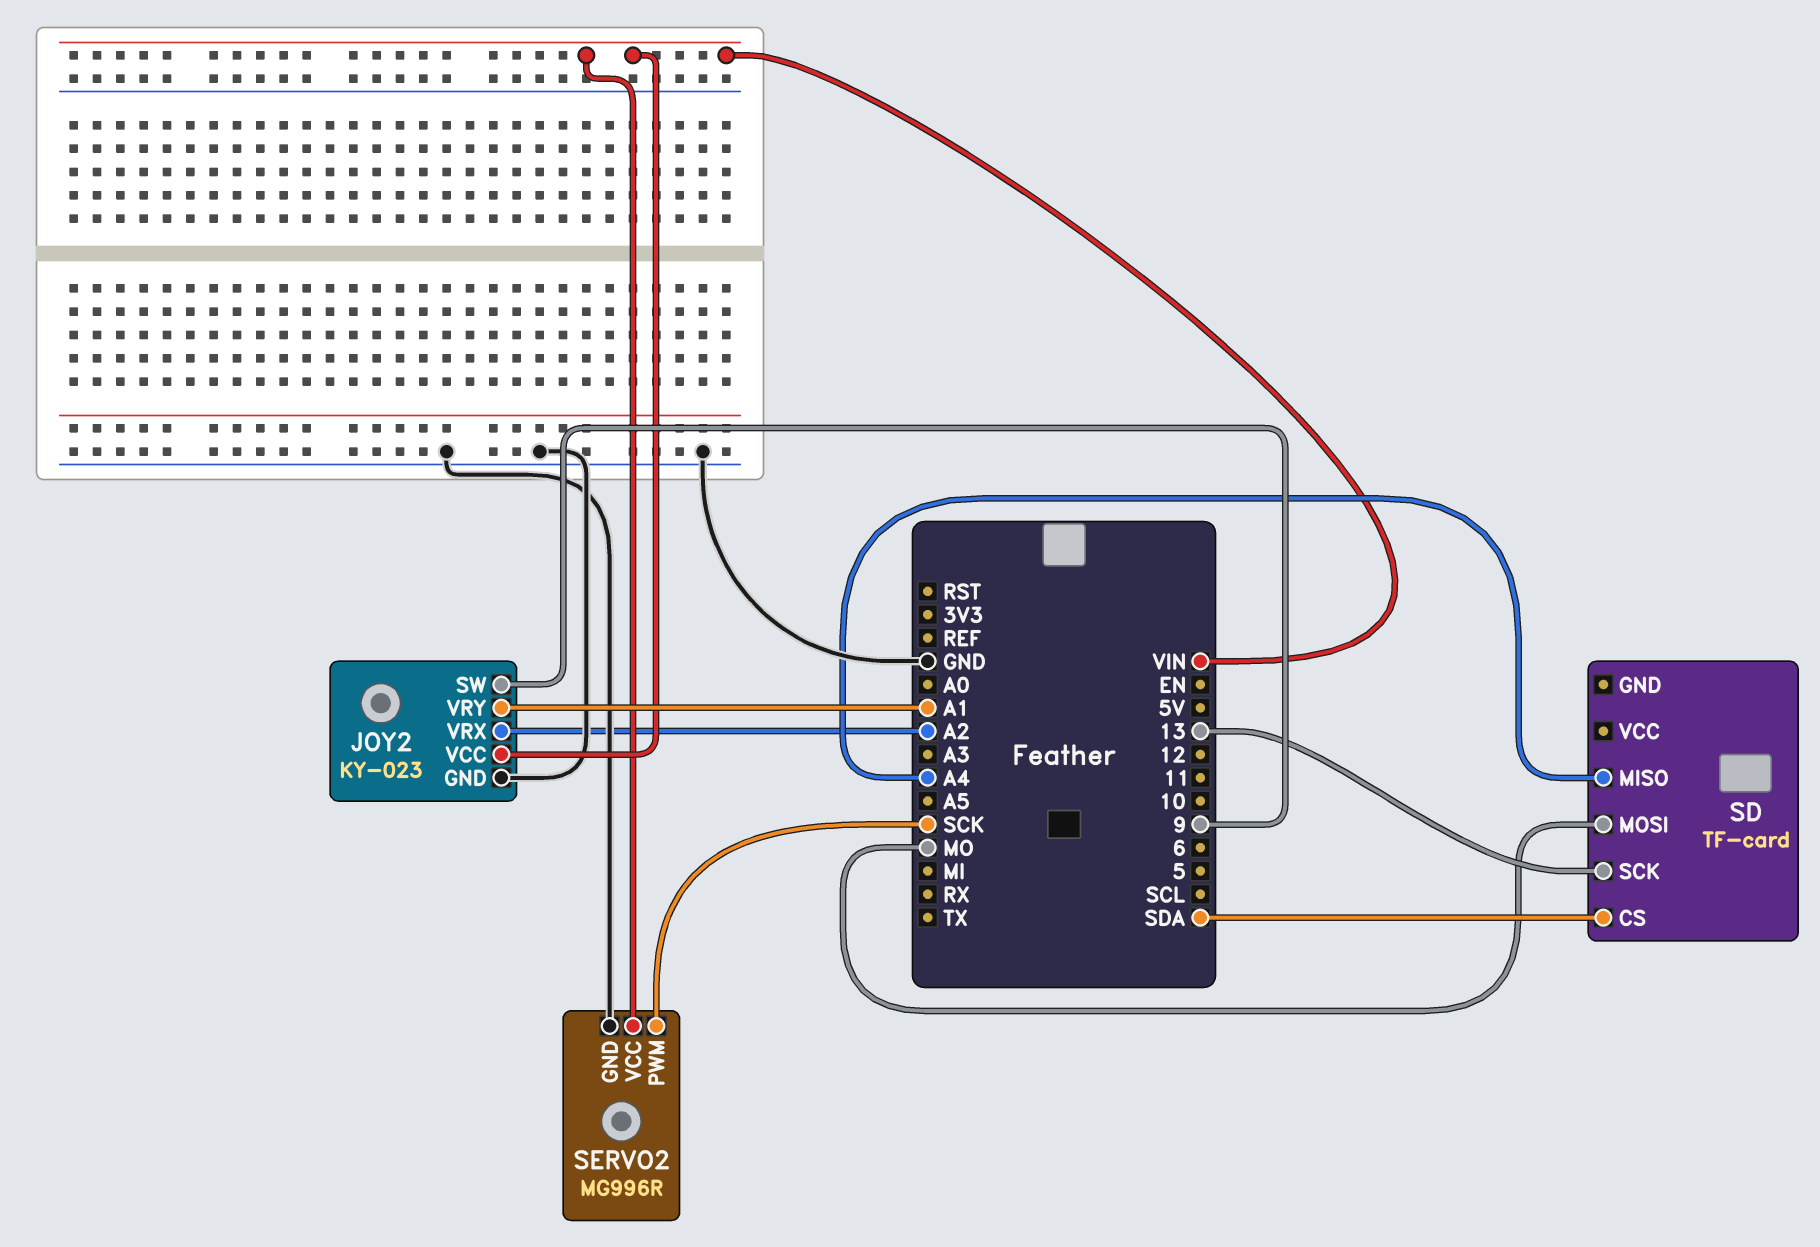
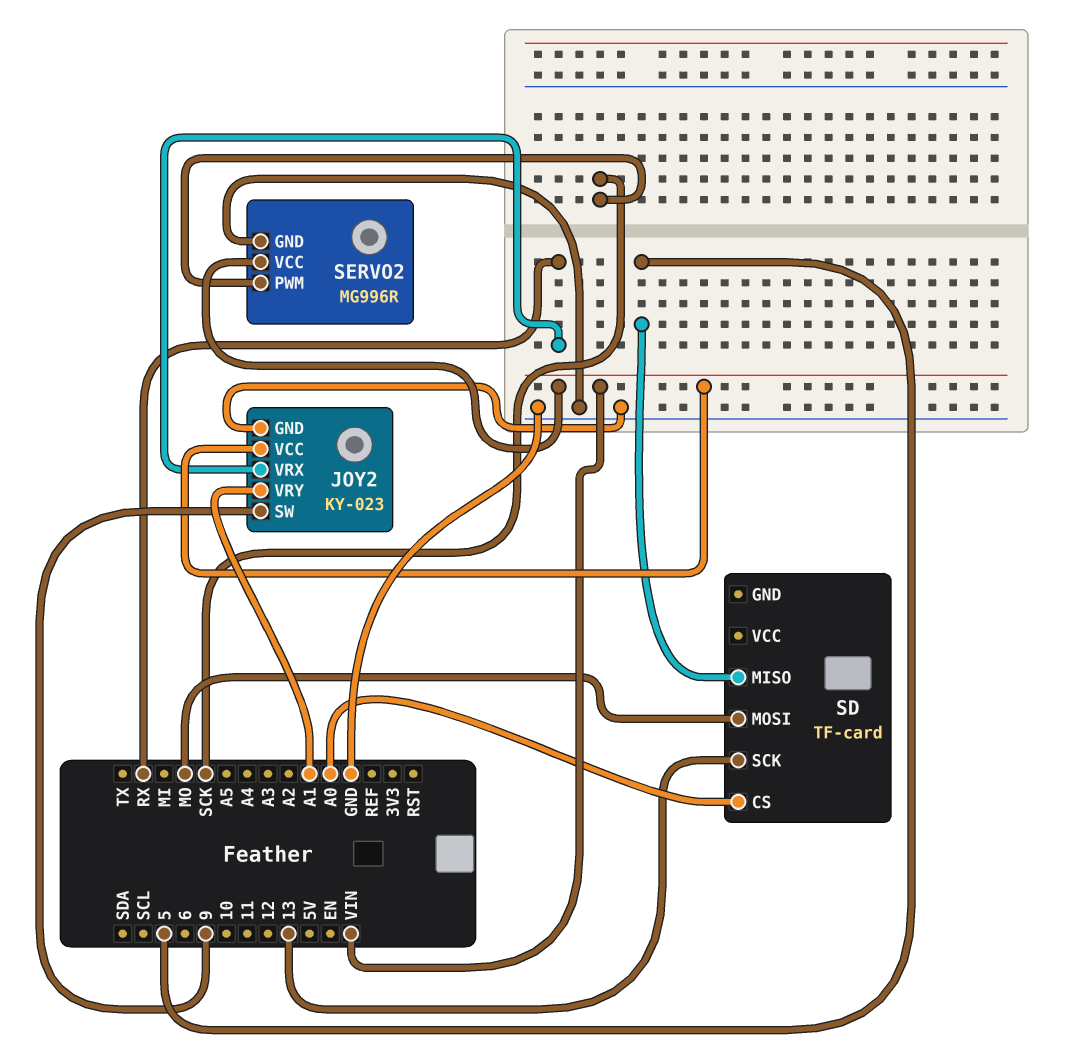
JOY2 pin VRX: A2 -> RX
SD pin CS: SDA -> A0
SD pin MISO: A4 -> 5

